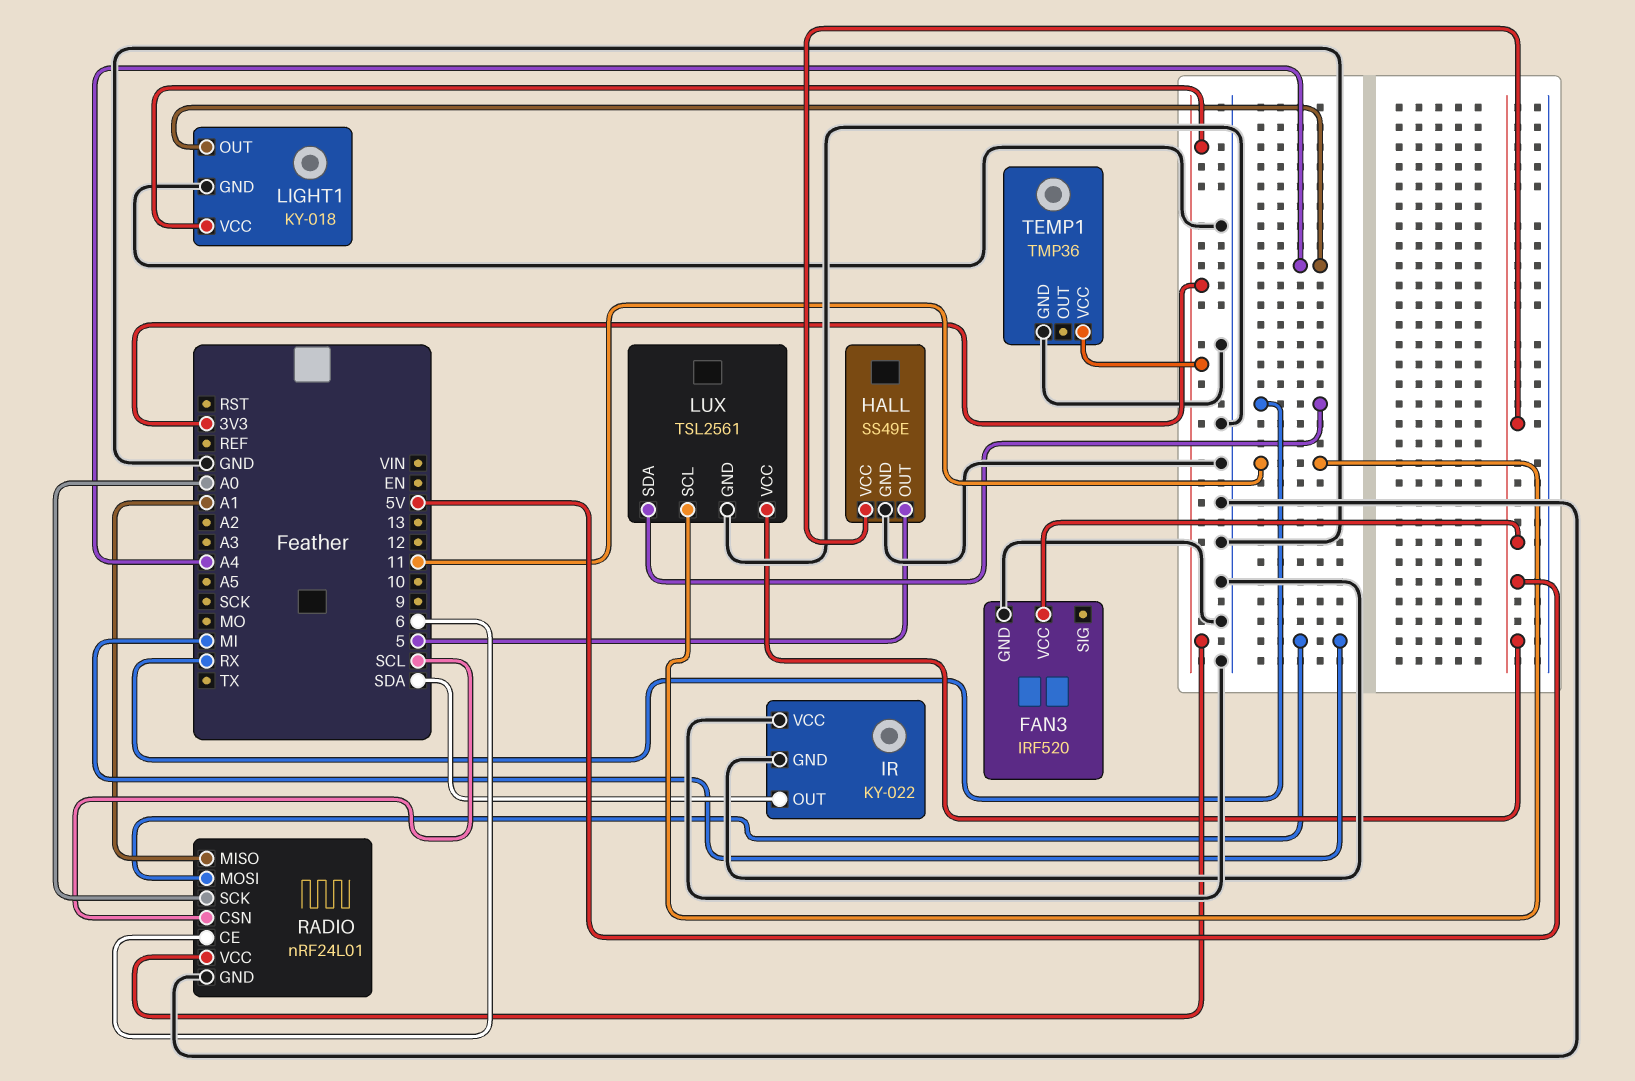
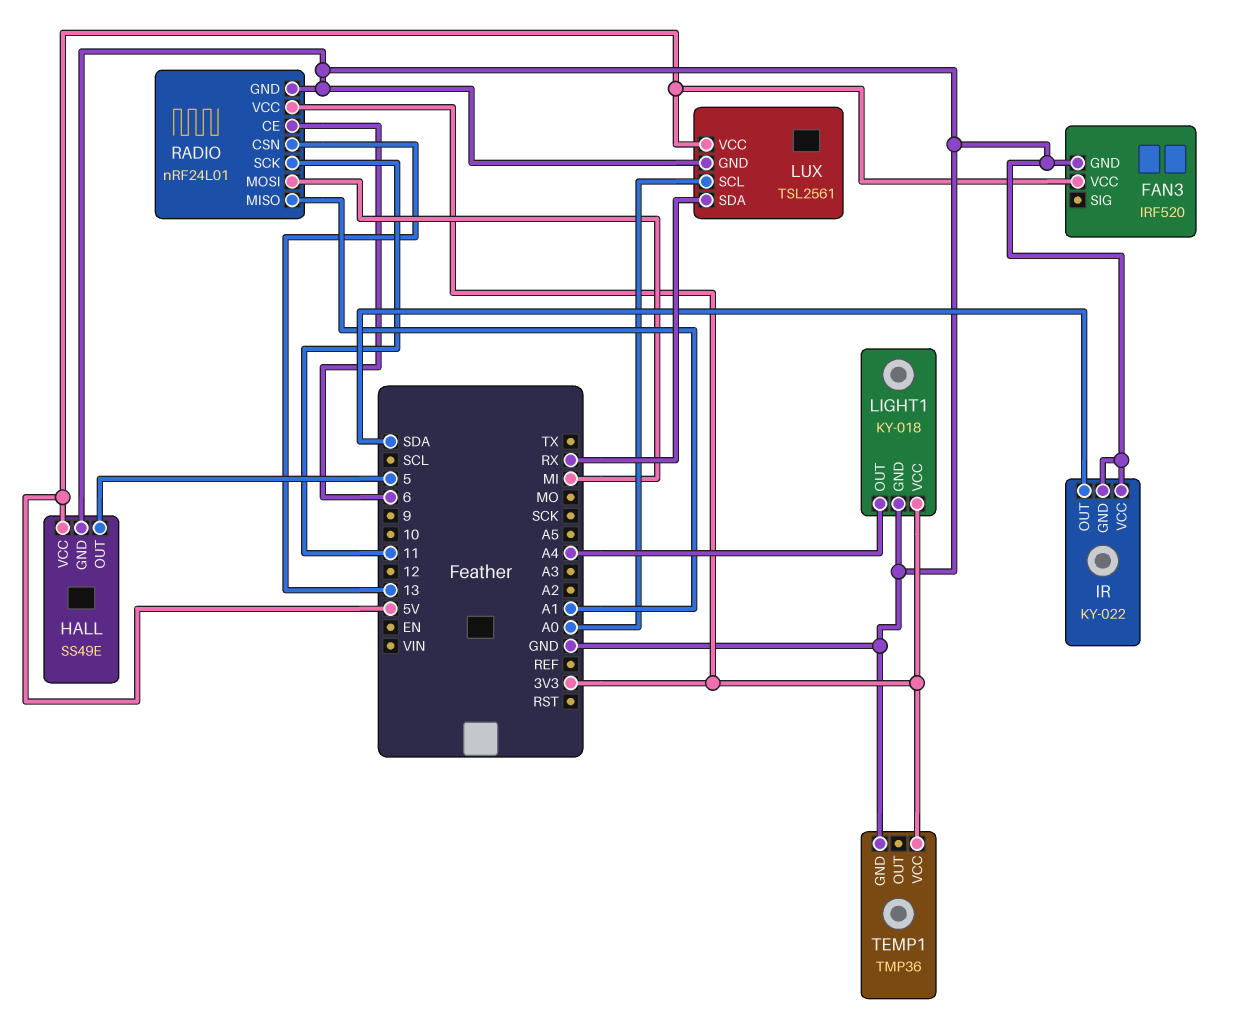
LUX pin SCL: 11 -> A0
RADIO pin CSN: SCL -> 13
RADIO pin SCK: A0 -> 11

